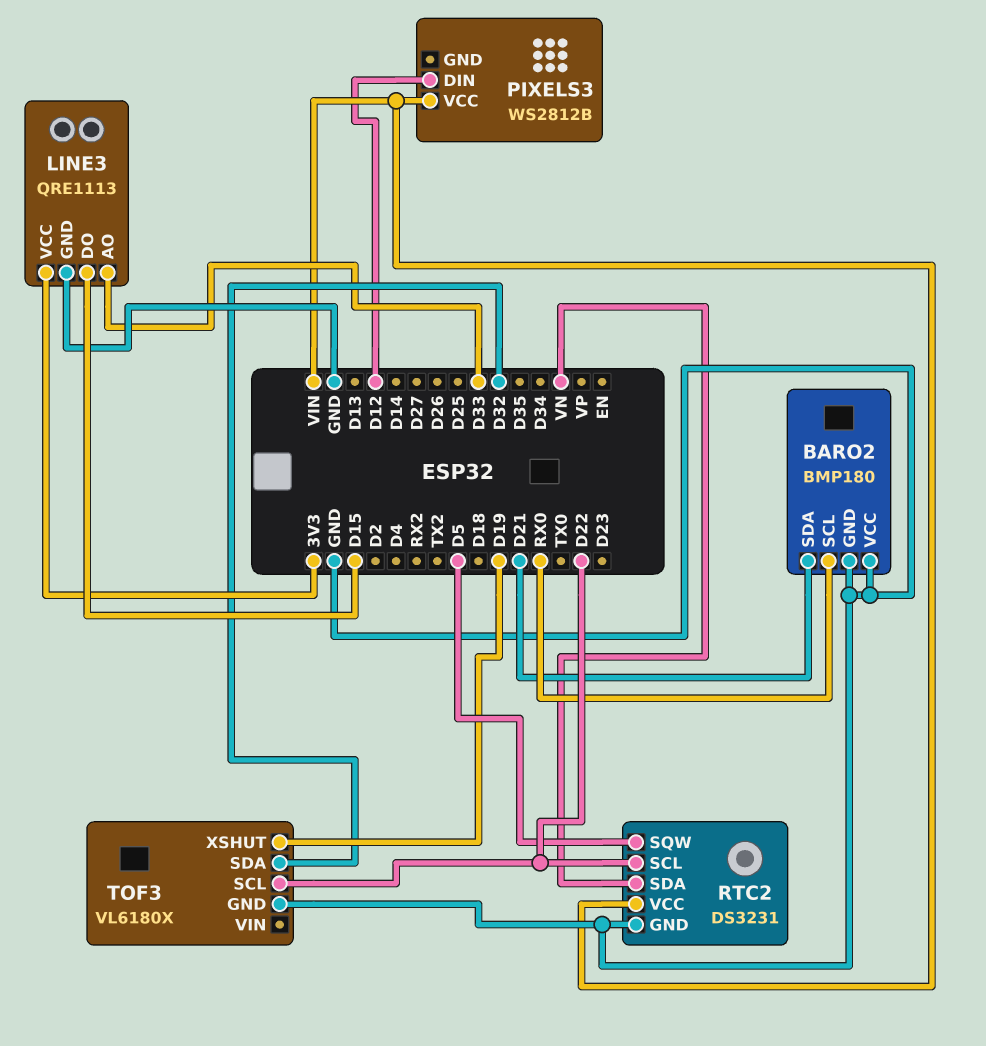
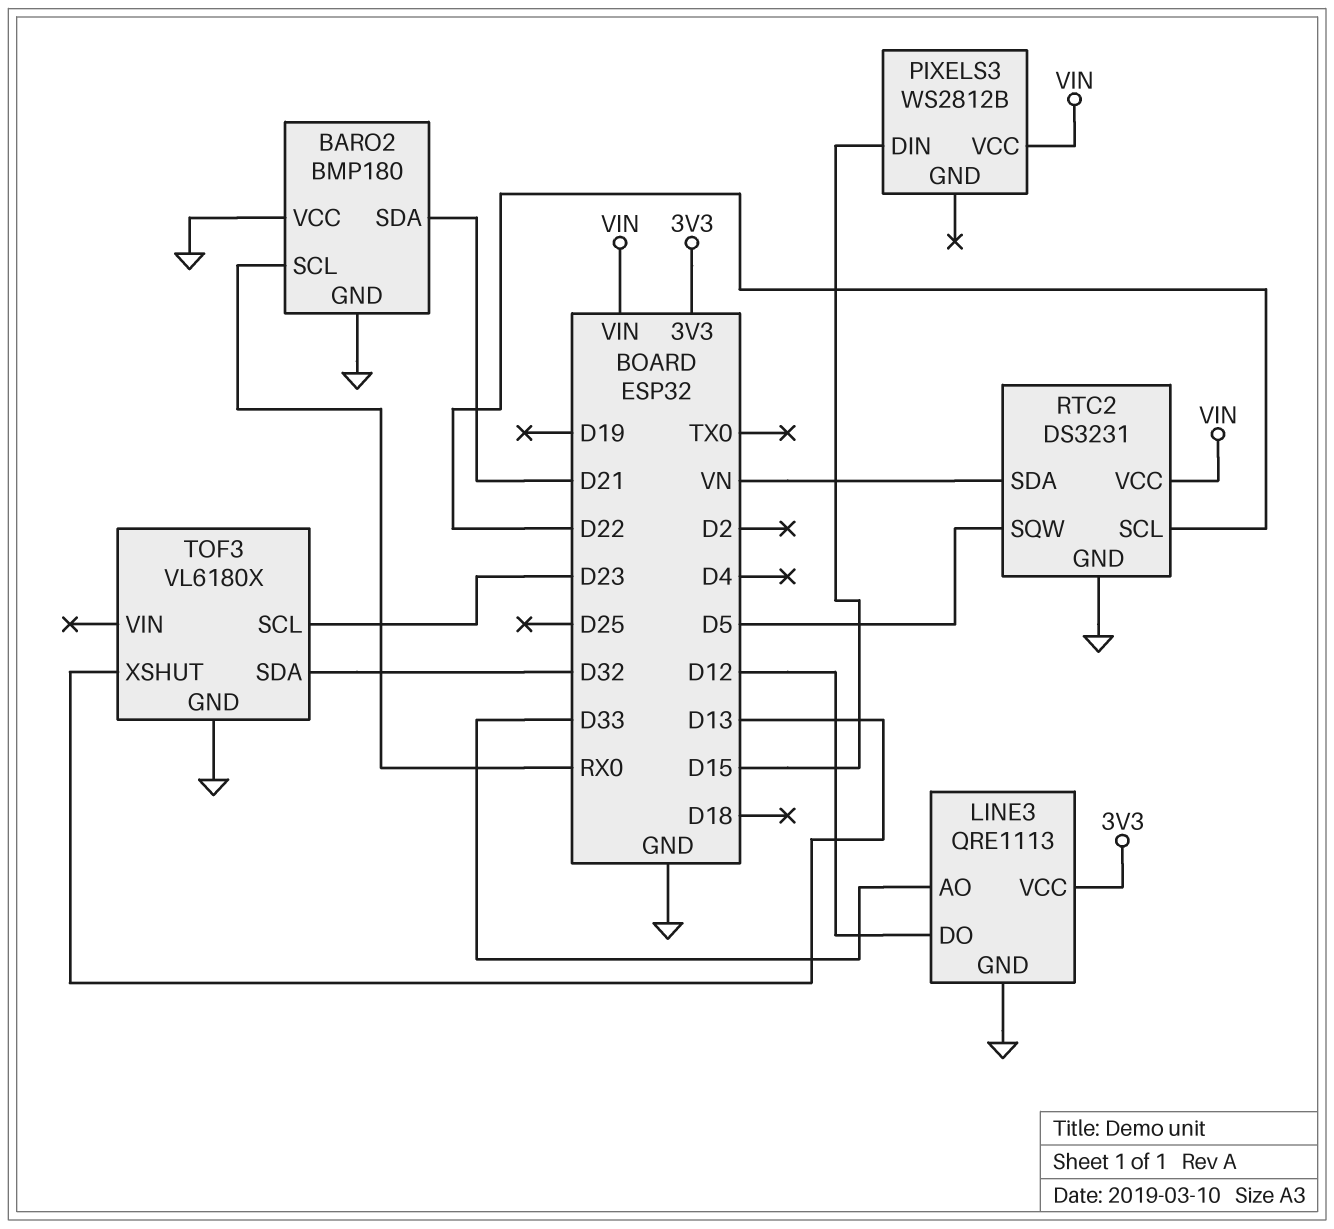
LINE3 pin DO: D15 -> D12
PIXELS3 pin DIN: D12 -> D15
TOF3 pin SCL: D22 -> D23
TOF3 pin XSHUT: D19 -> D13

